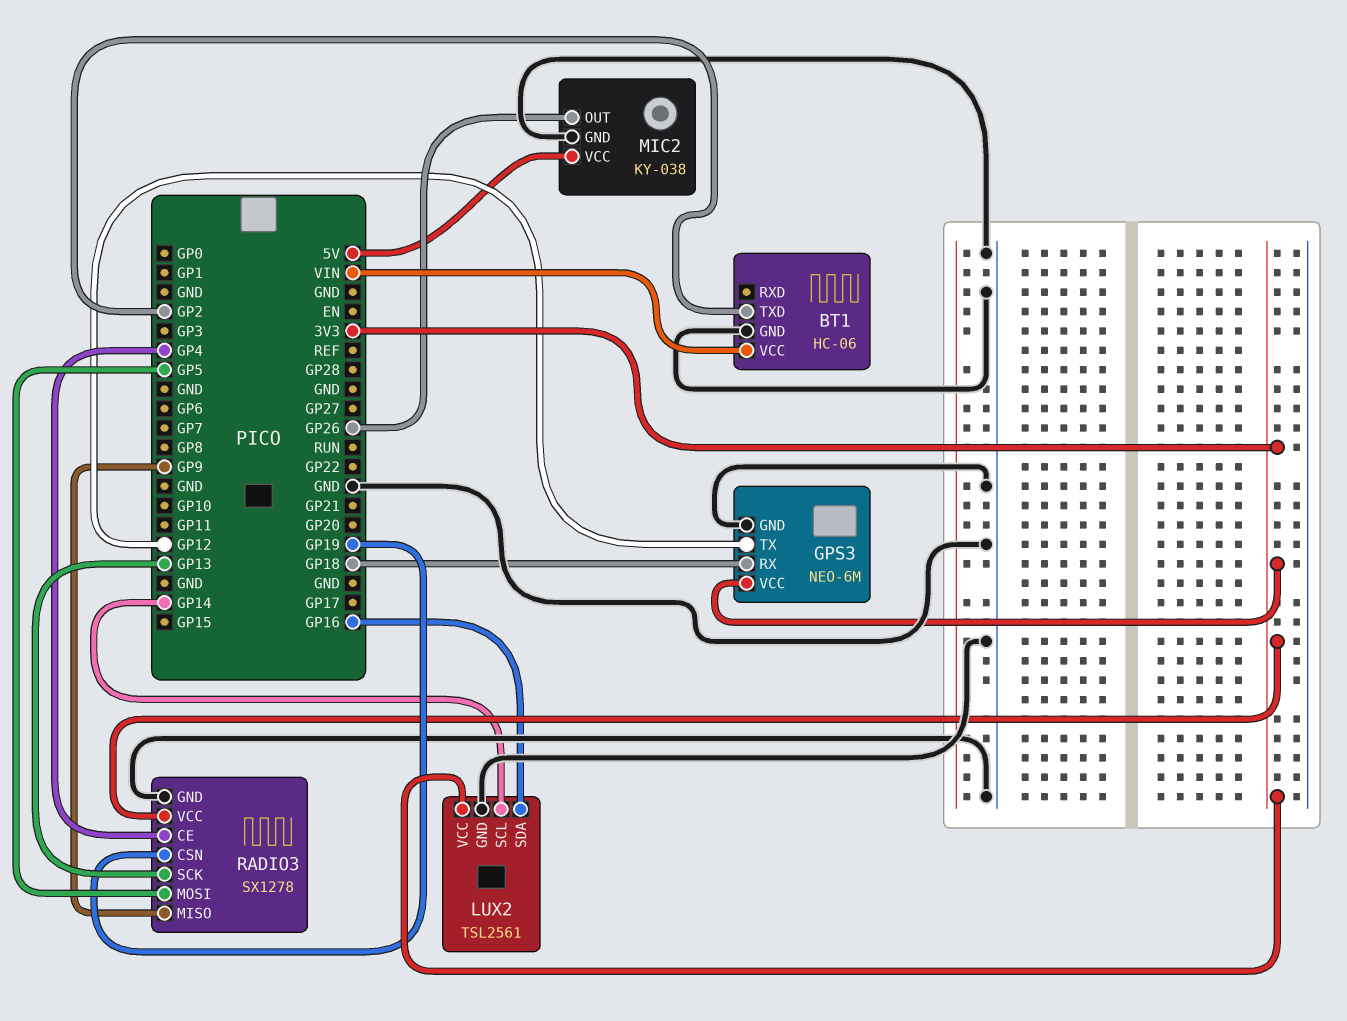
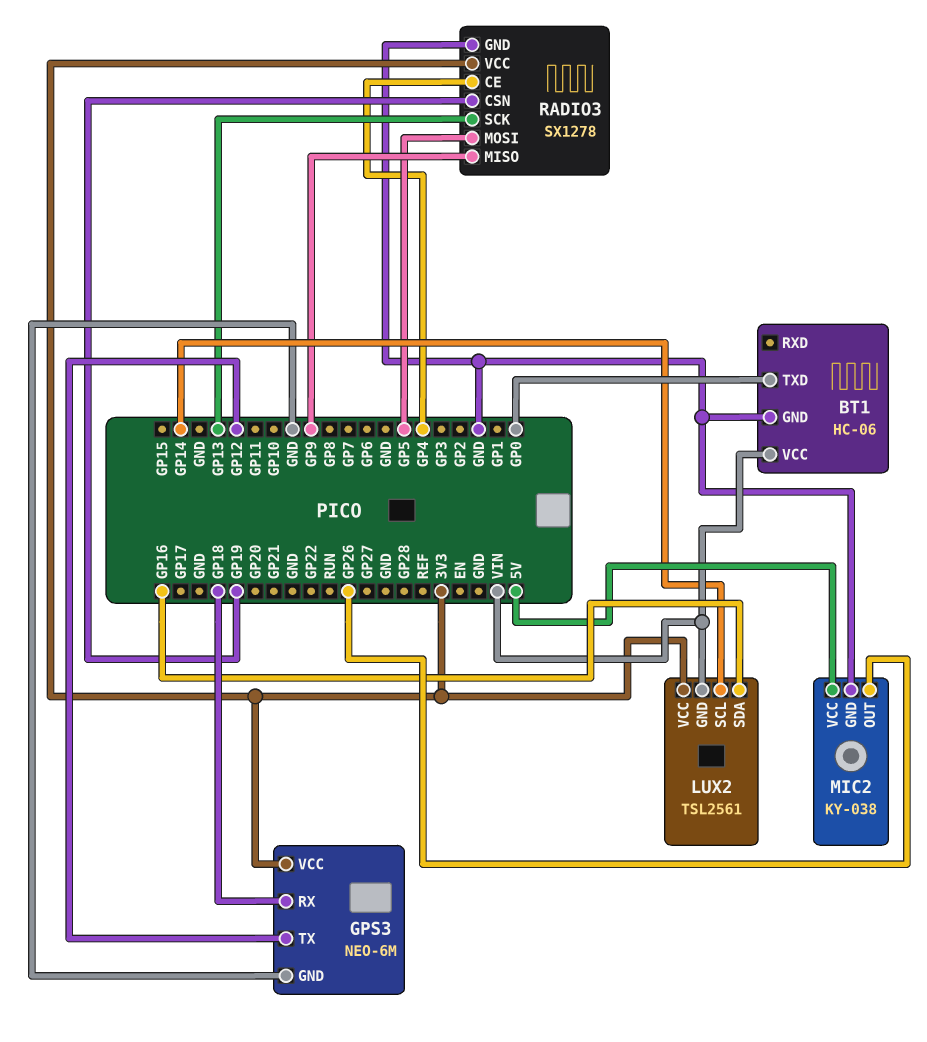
BT1 pin TXD: GP2 -> GP0
LUX2 pin GND: GND -> VIN

